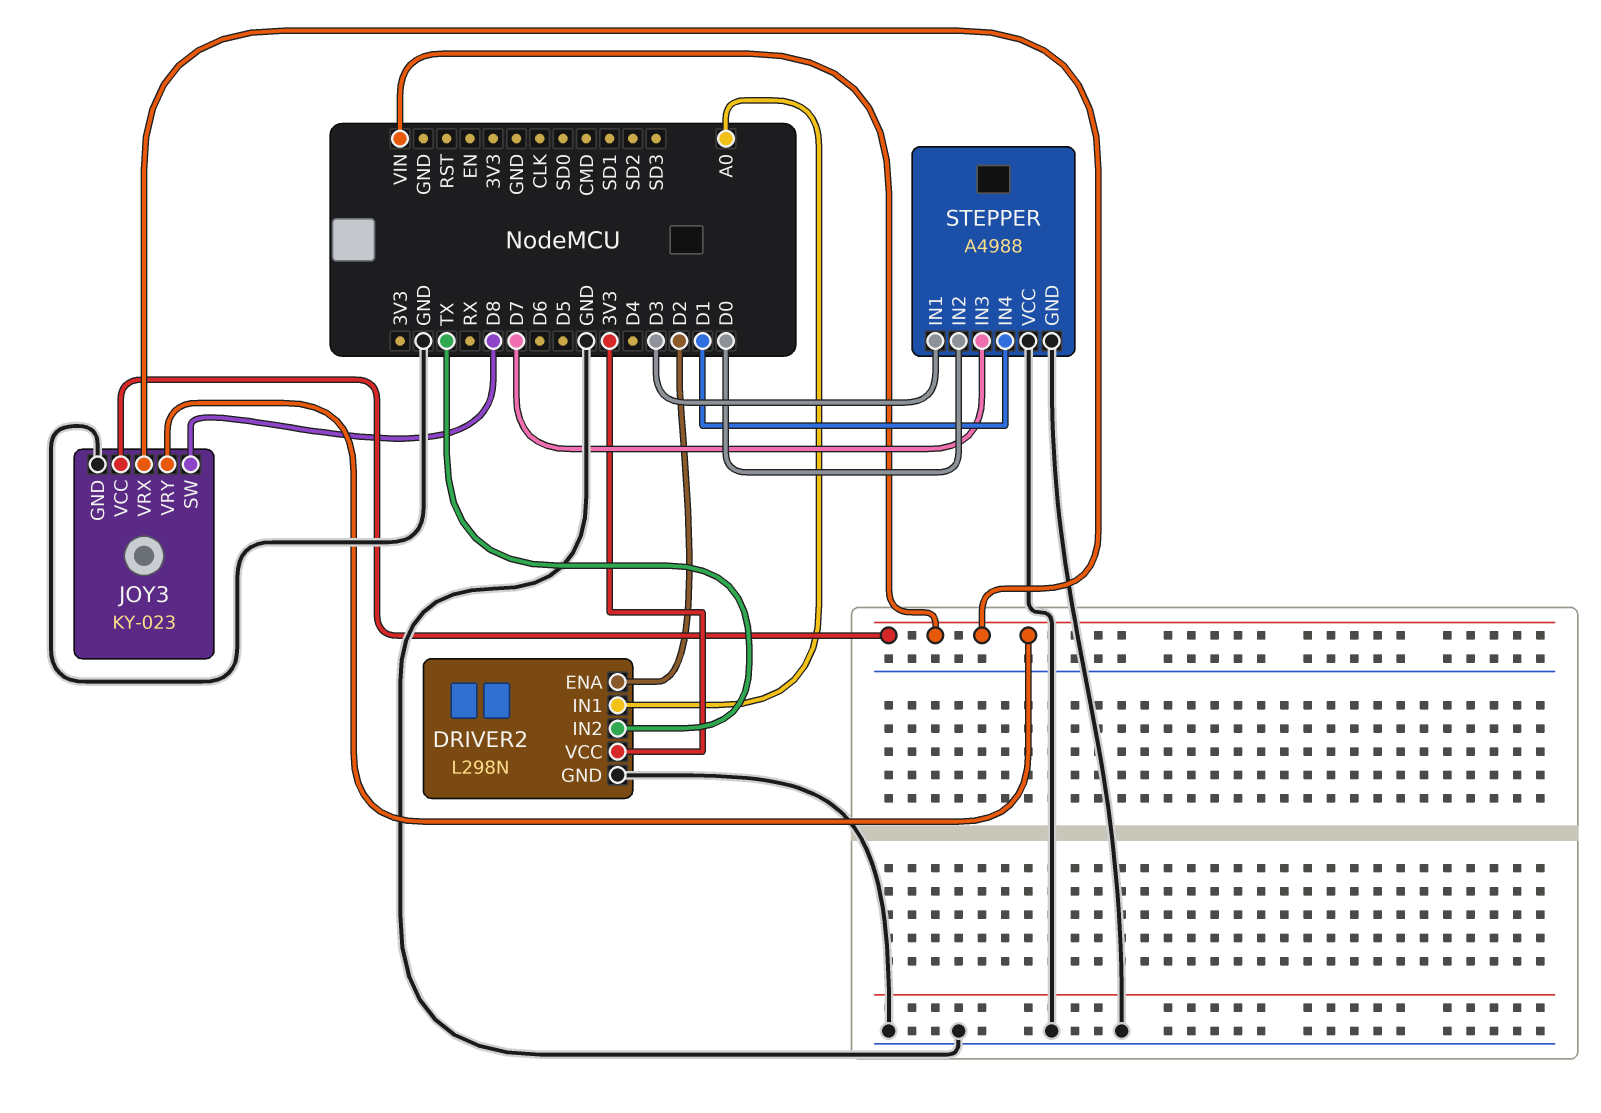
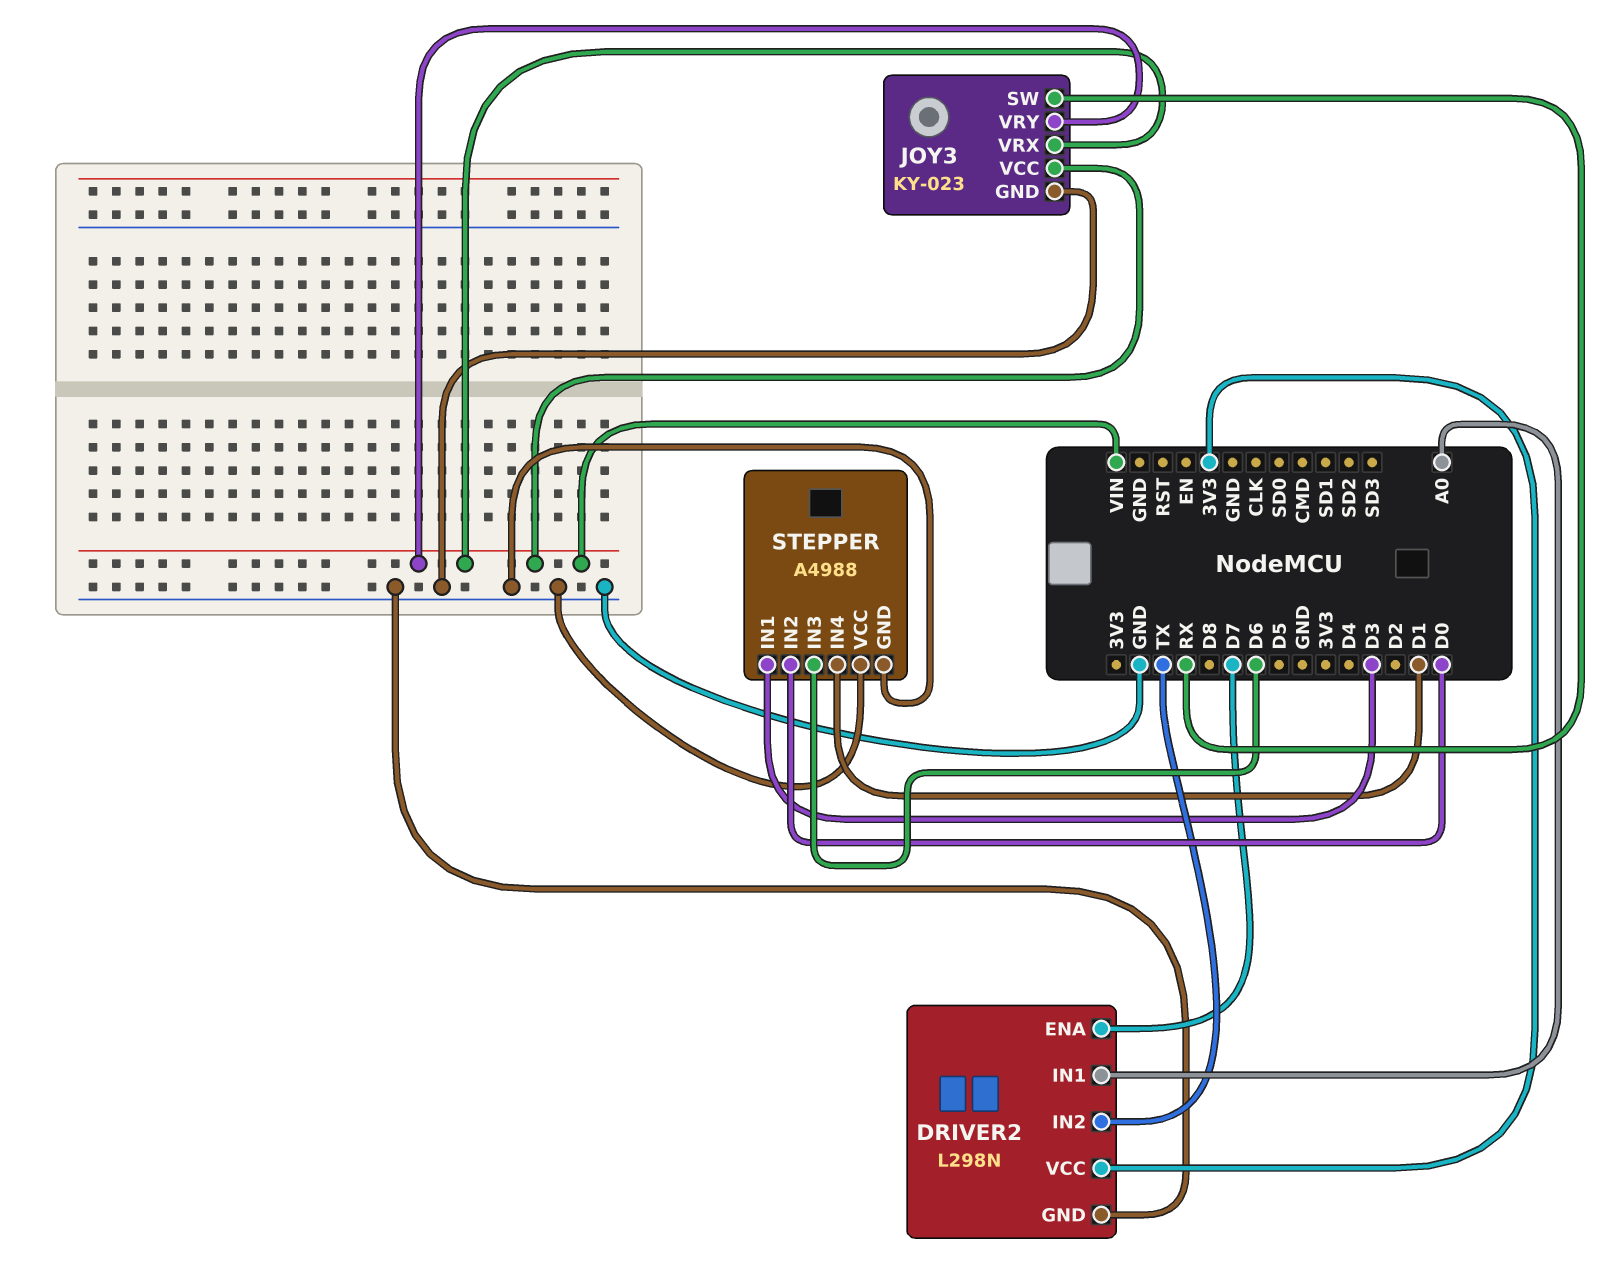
DRIVER2 pin ENA: D2 -> D7
JOY3 pin SW: D8 -> RX
STEPPER pin IN3: D7 -> D6

